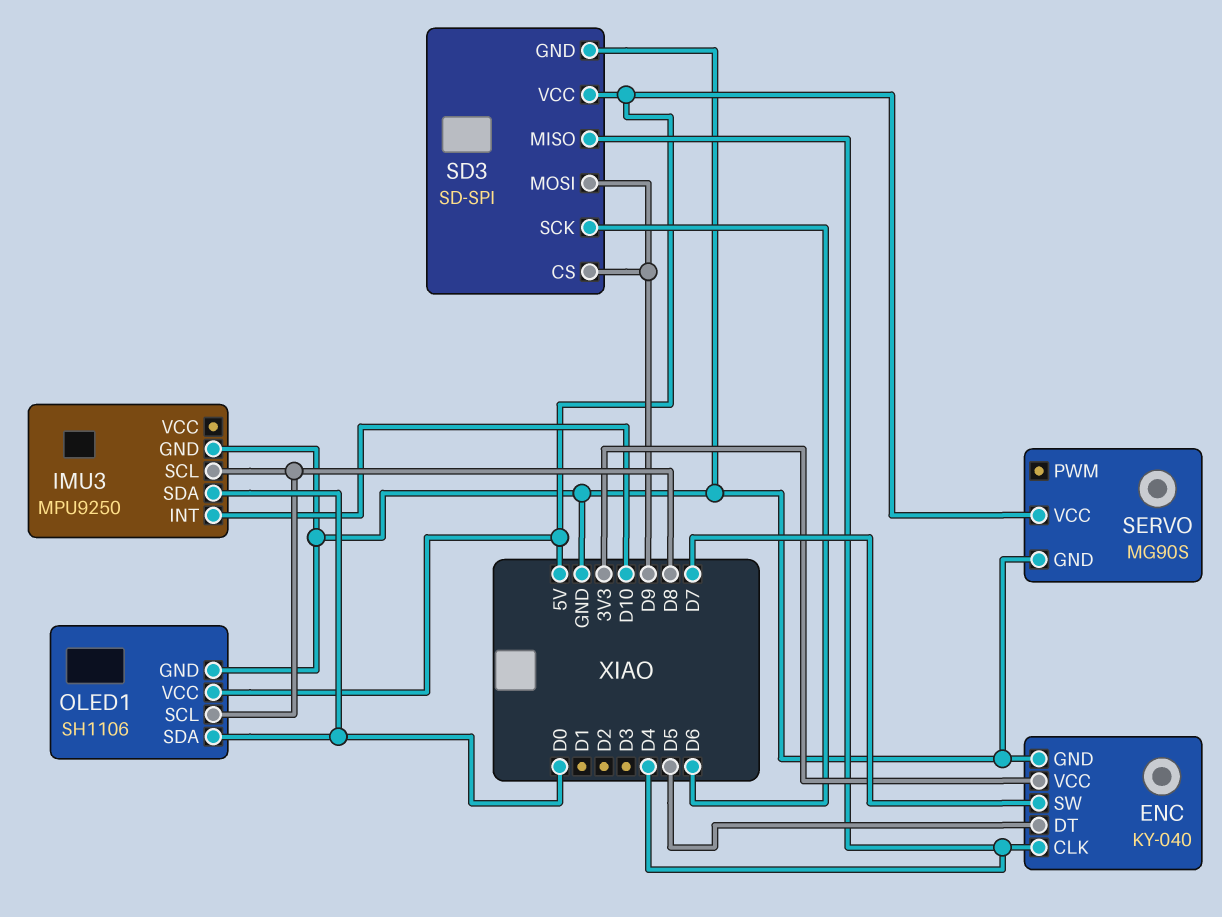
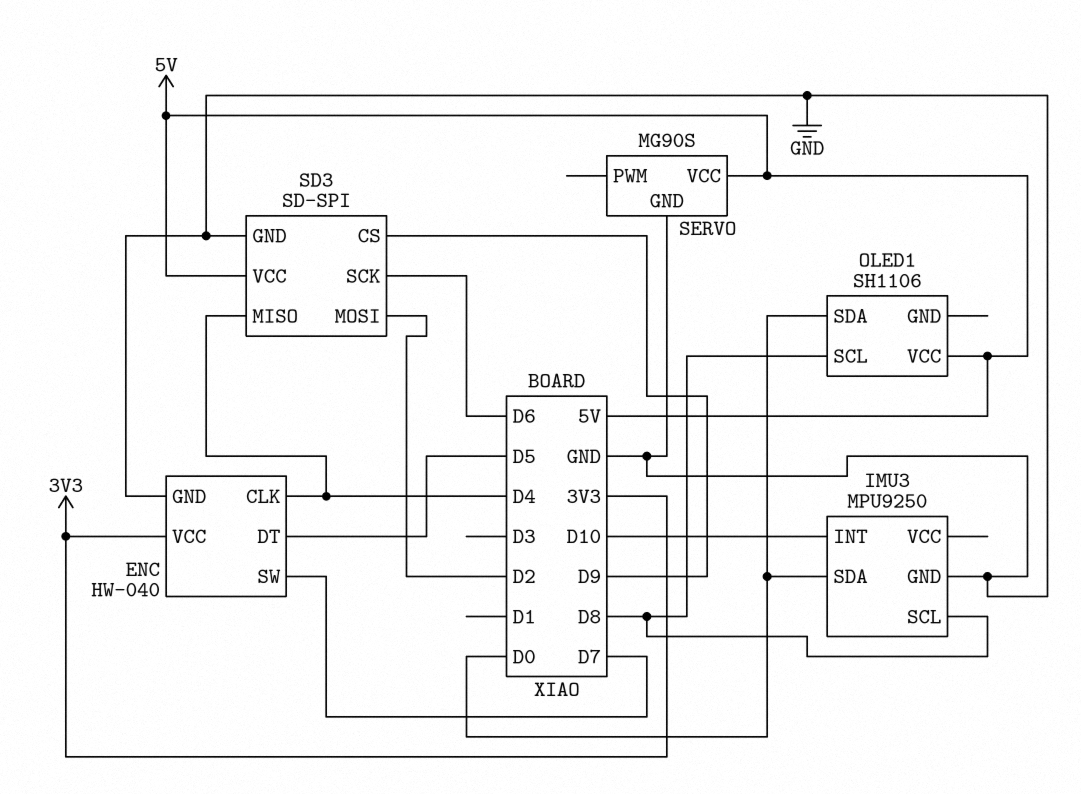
ENC: KY-040 -> HW-040
OLED1 pin GND: GND -> none
SD3 pin MOSI: D9 -> D2

